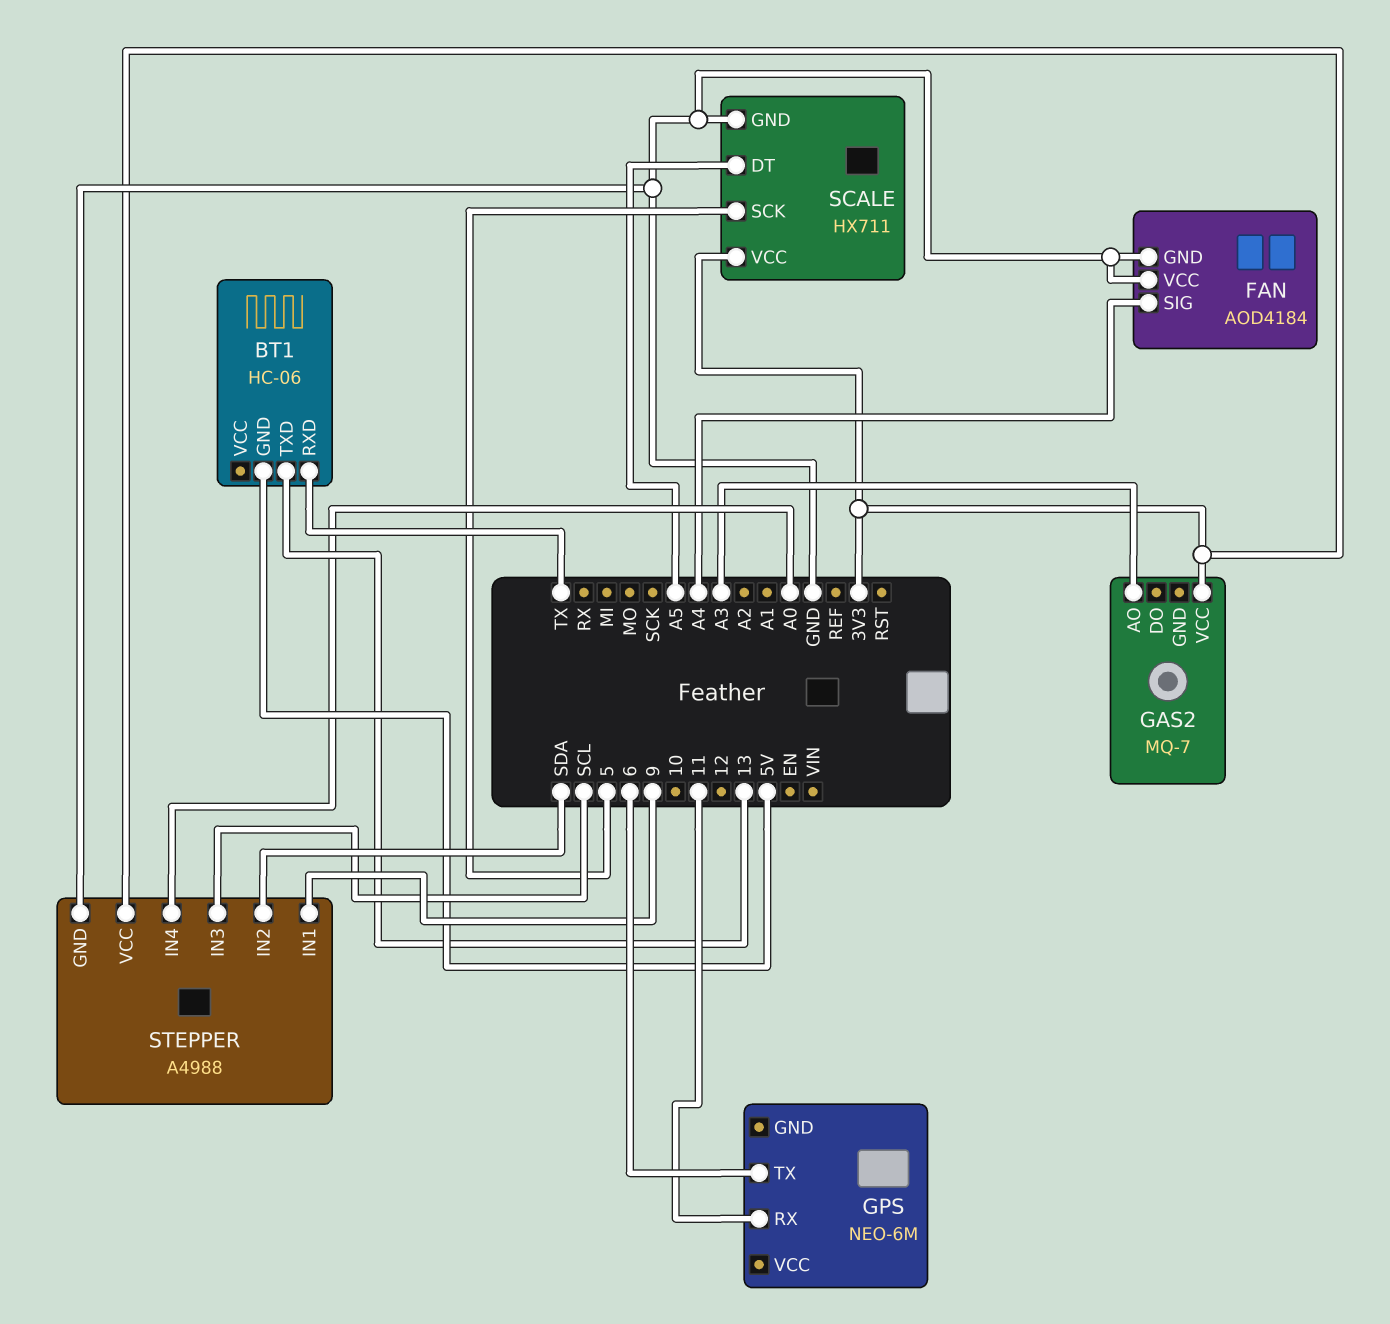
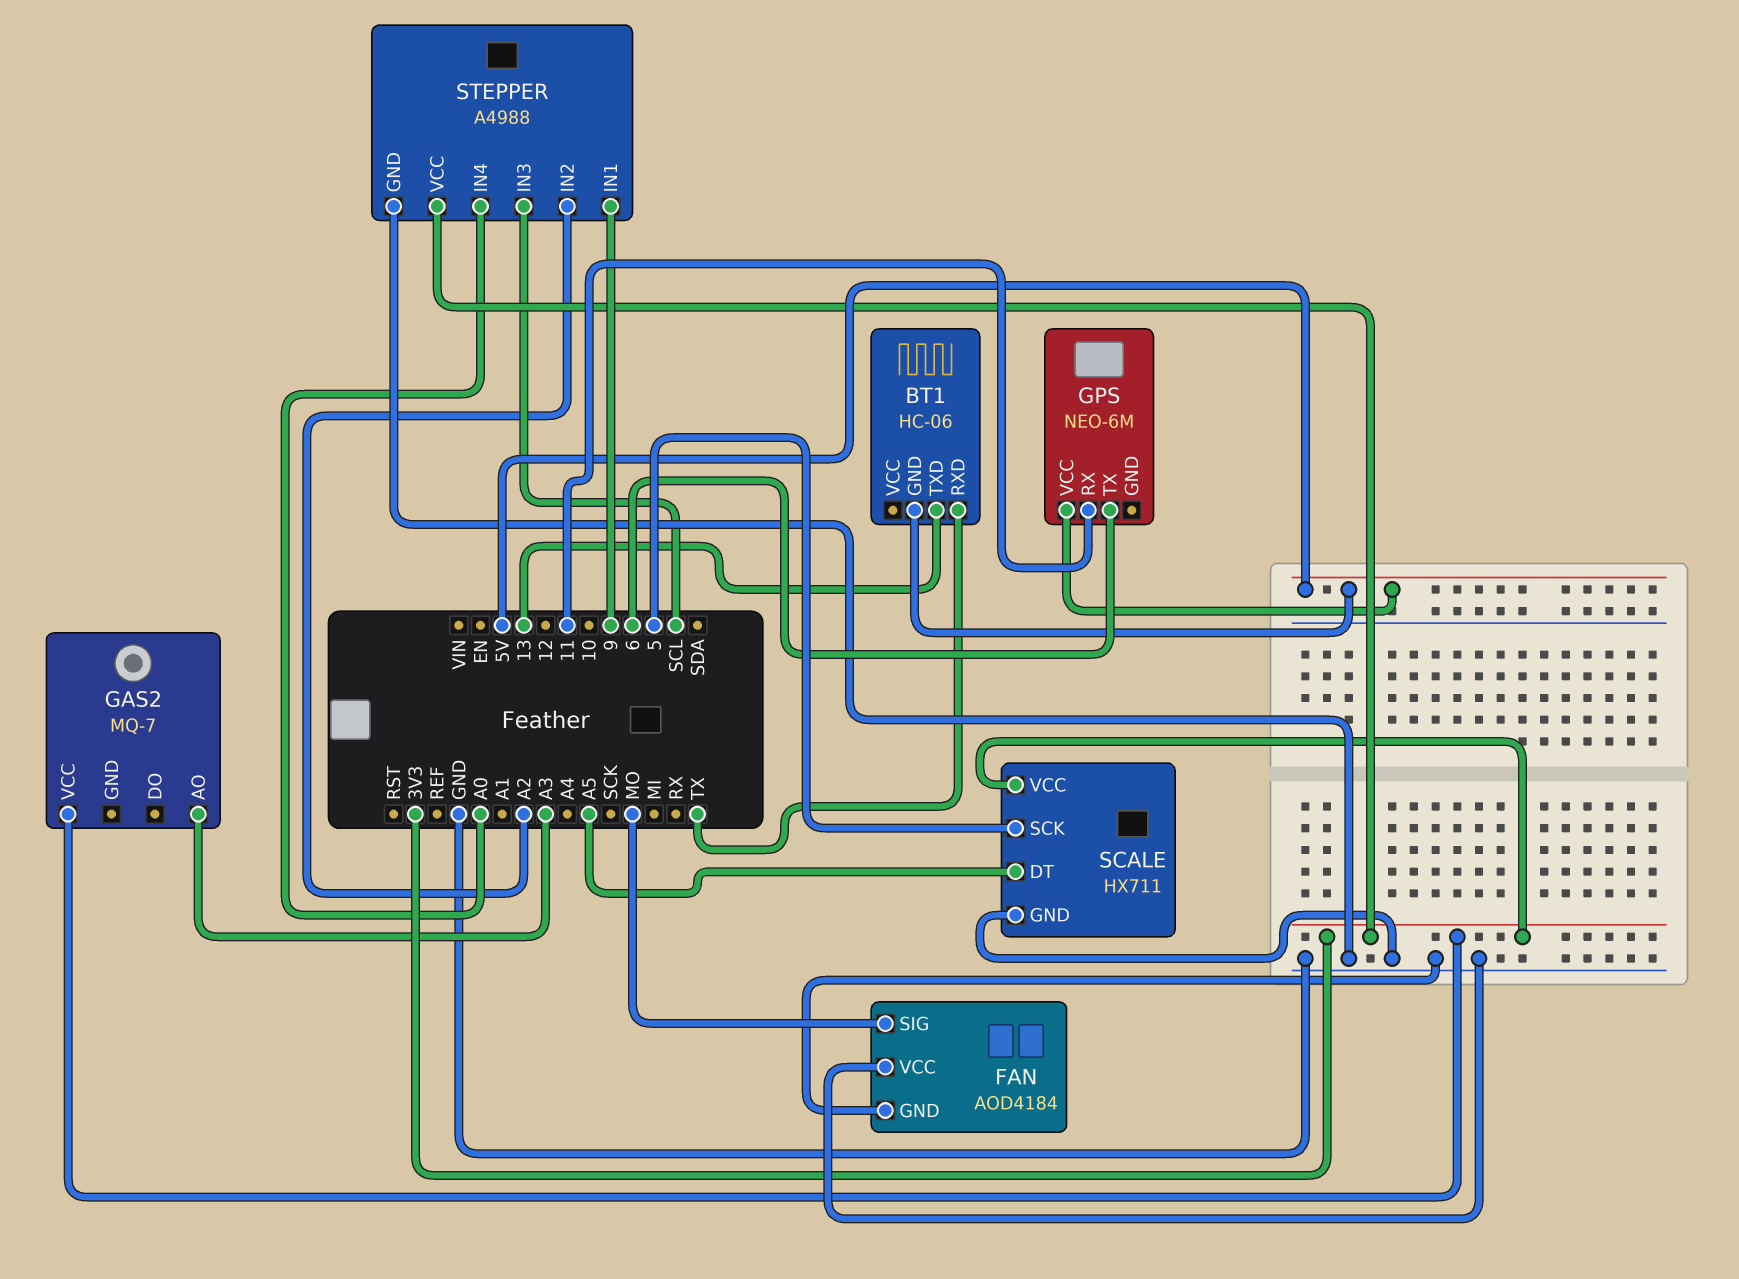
FAN pin SIG: A4 -> MO
GPS pin VCC: none -> 5V
STEPPER pin IN2: SDA -> A2

